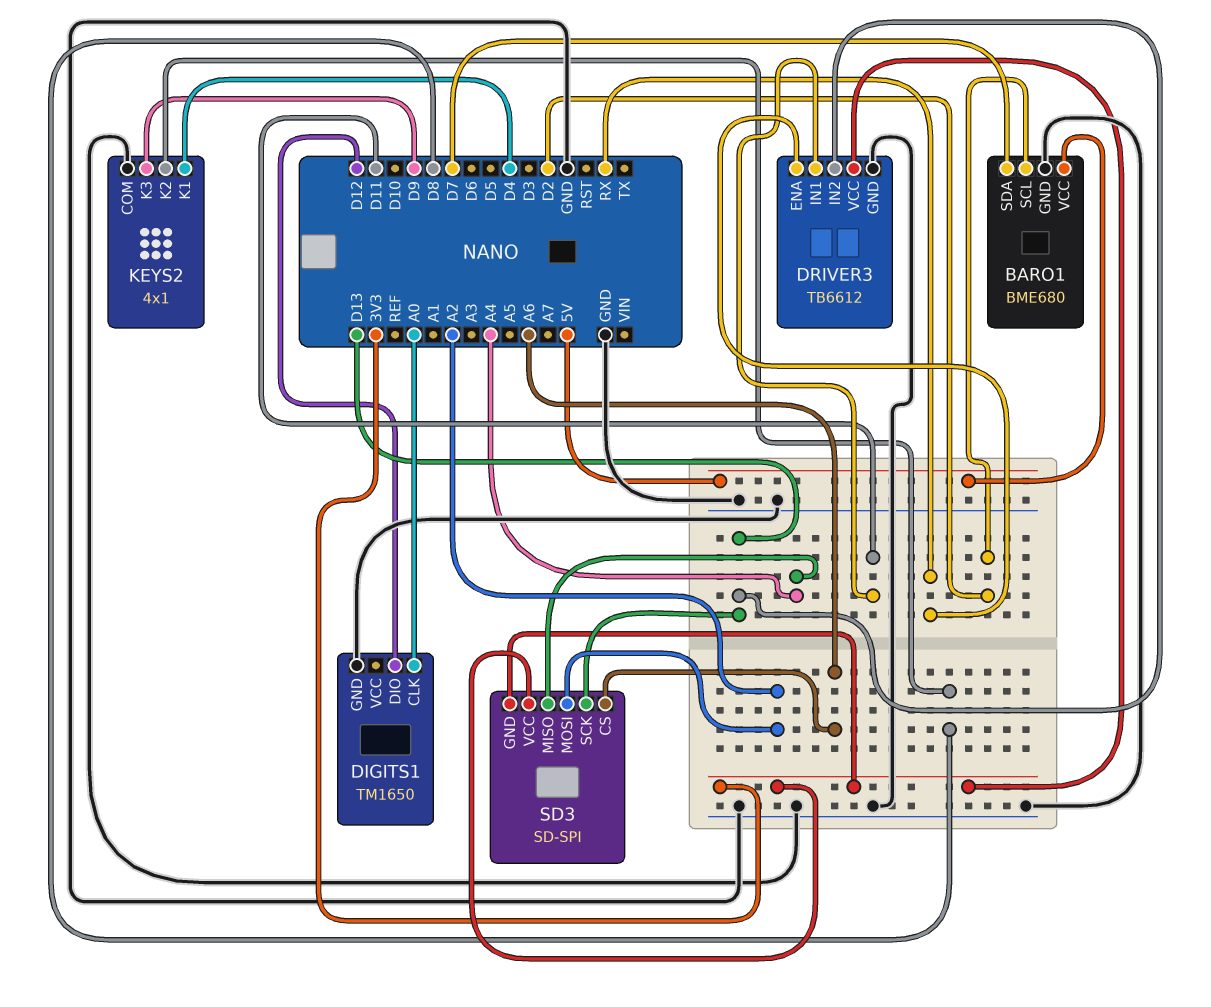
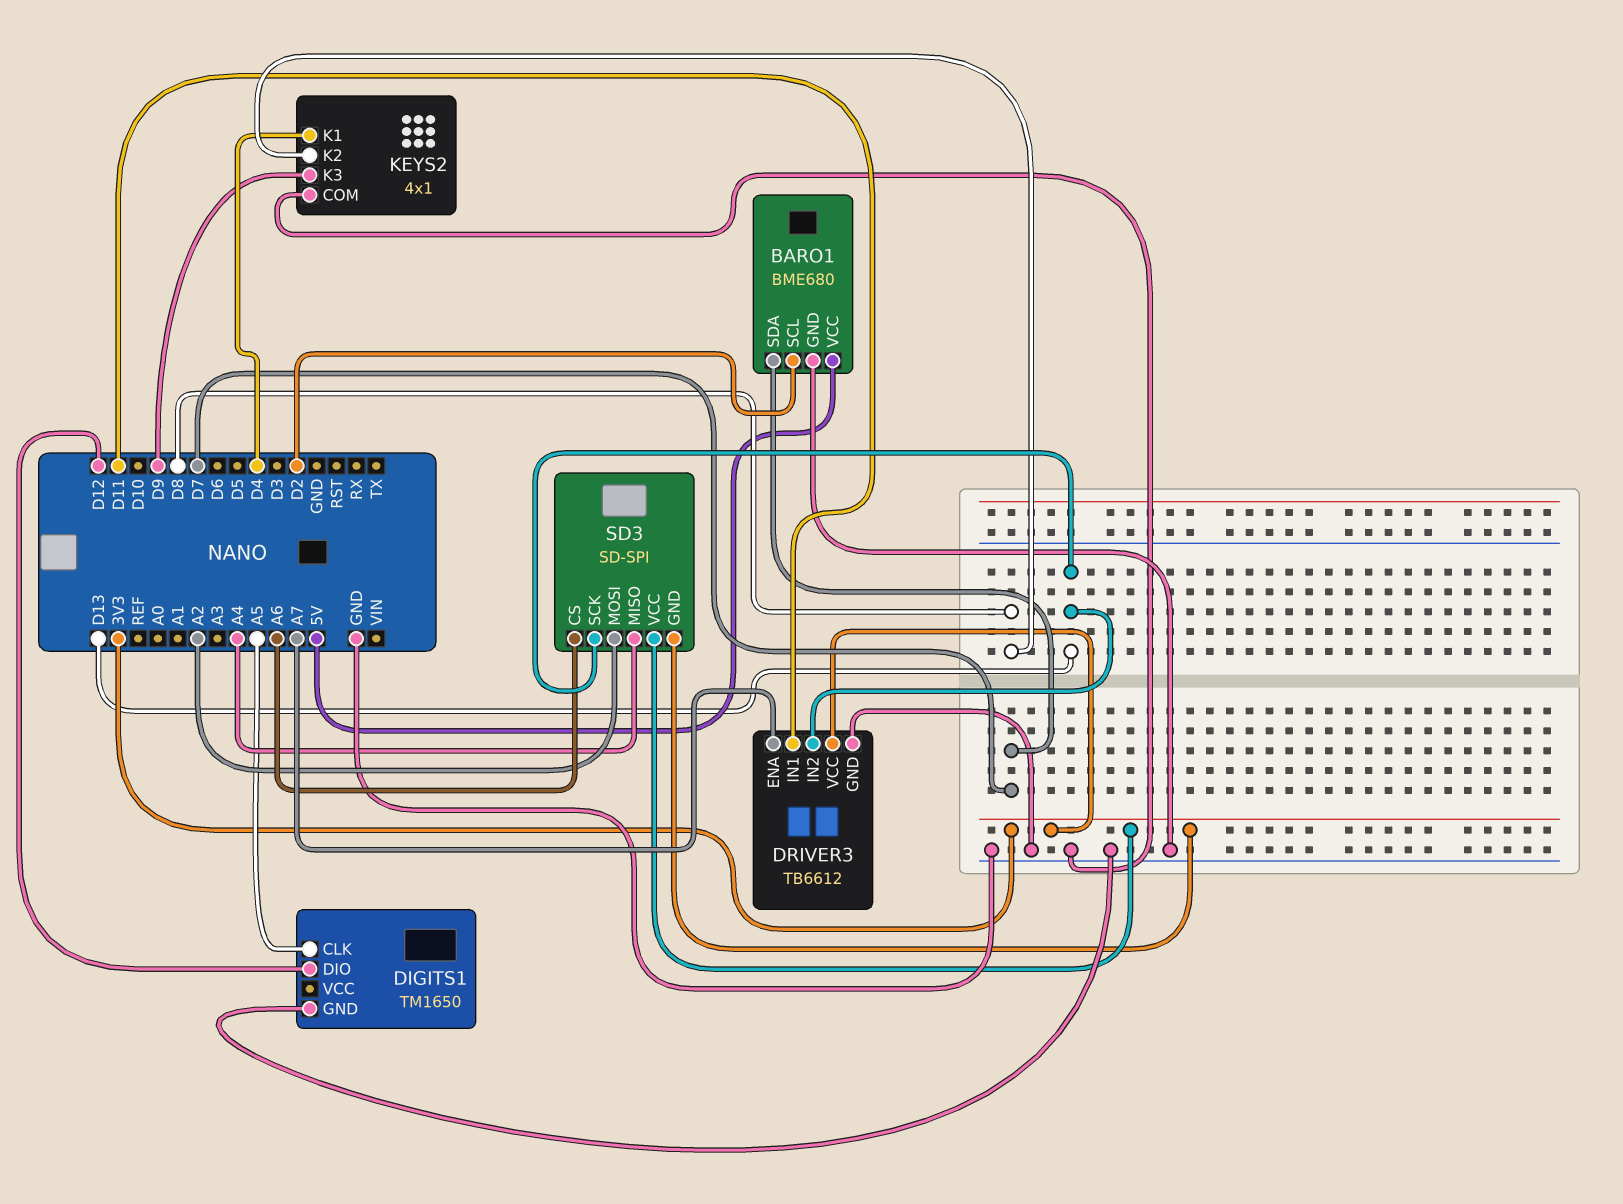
DIGITS1 pin CLK: A0 -> A5
DRIVER3 pin ENA: RX -> A7

